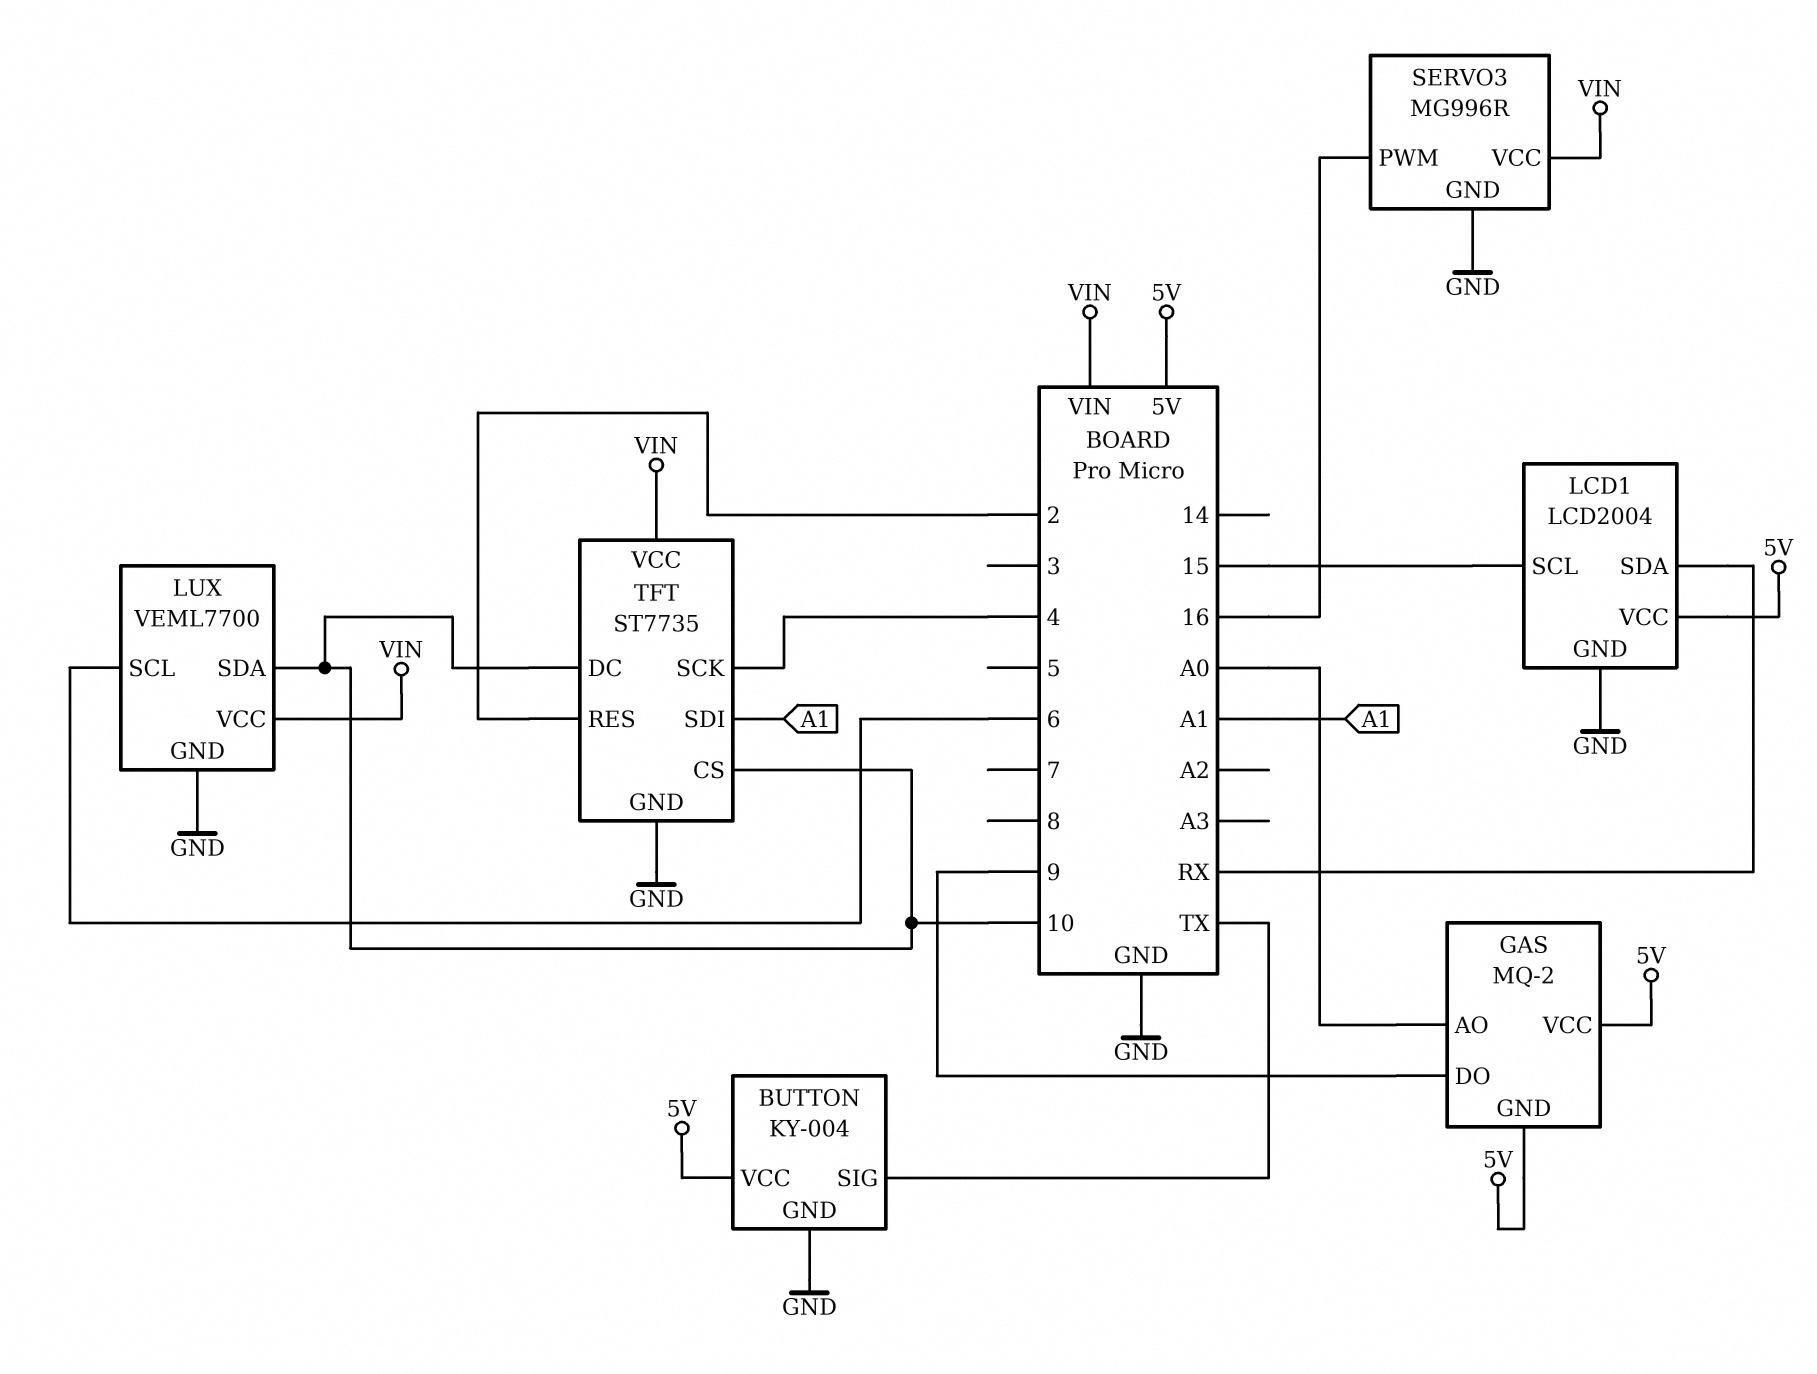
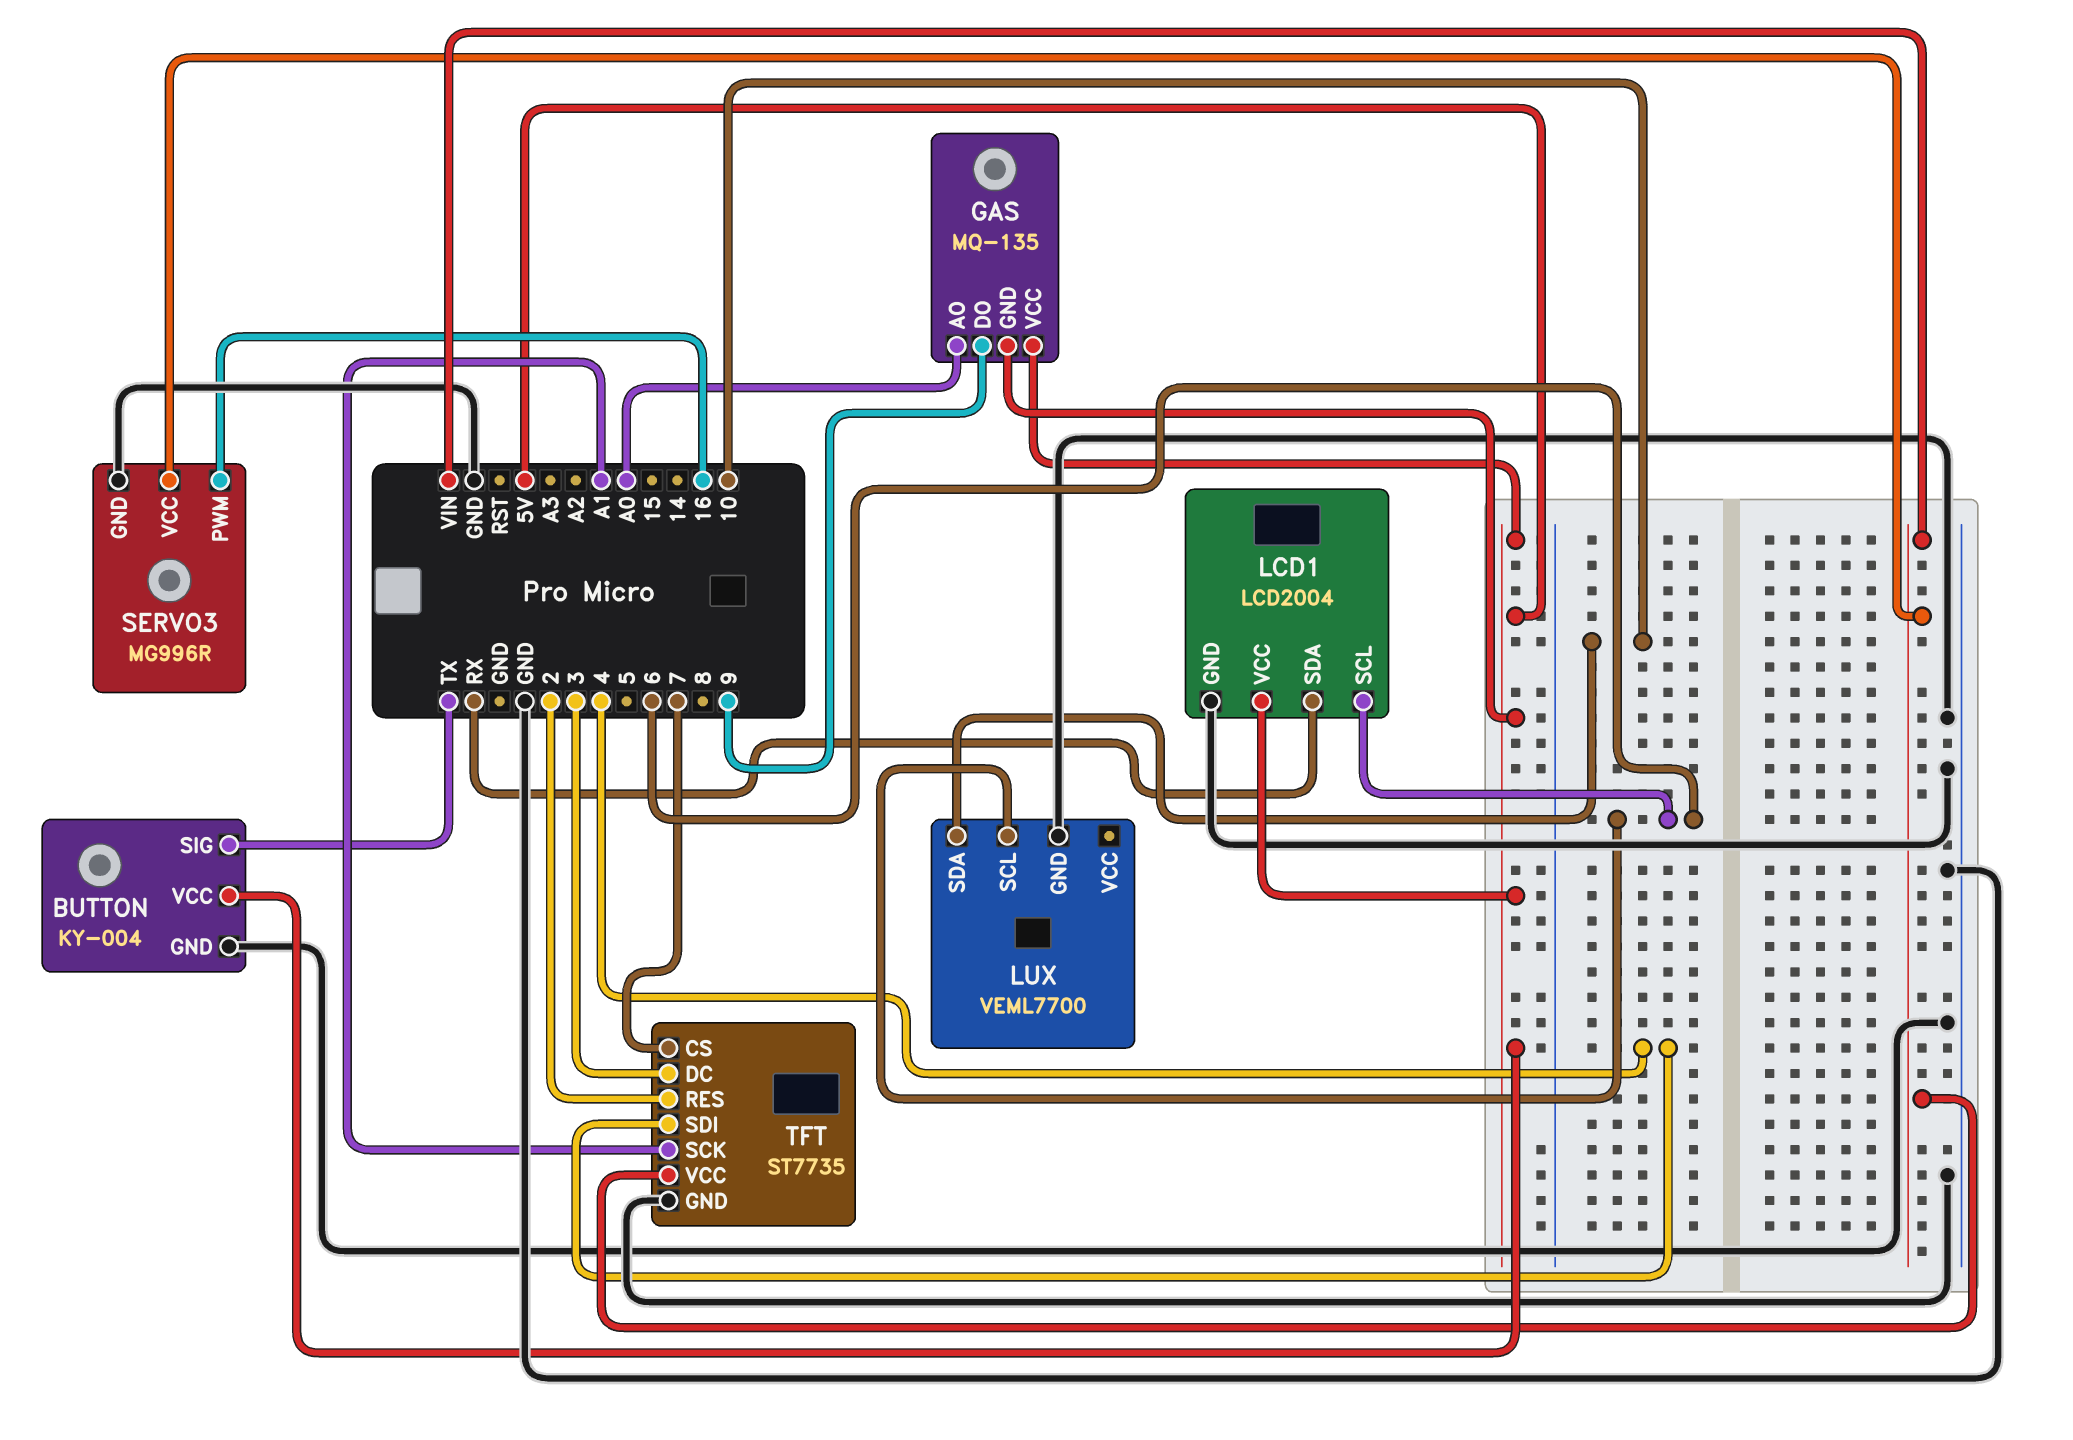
GAS: MQ-2 -> MQ-135
LCD1 pin SCL: 15 -> 6
LUX pin VCC: VIN -> none
TFT pin CS: 10 -> 7
TFT pin DC: 10 -> 3
TFT pin SCK: 4 -> A1
TFT pin SDI: A1 -> 4

